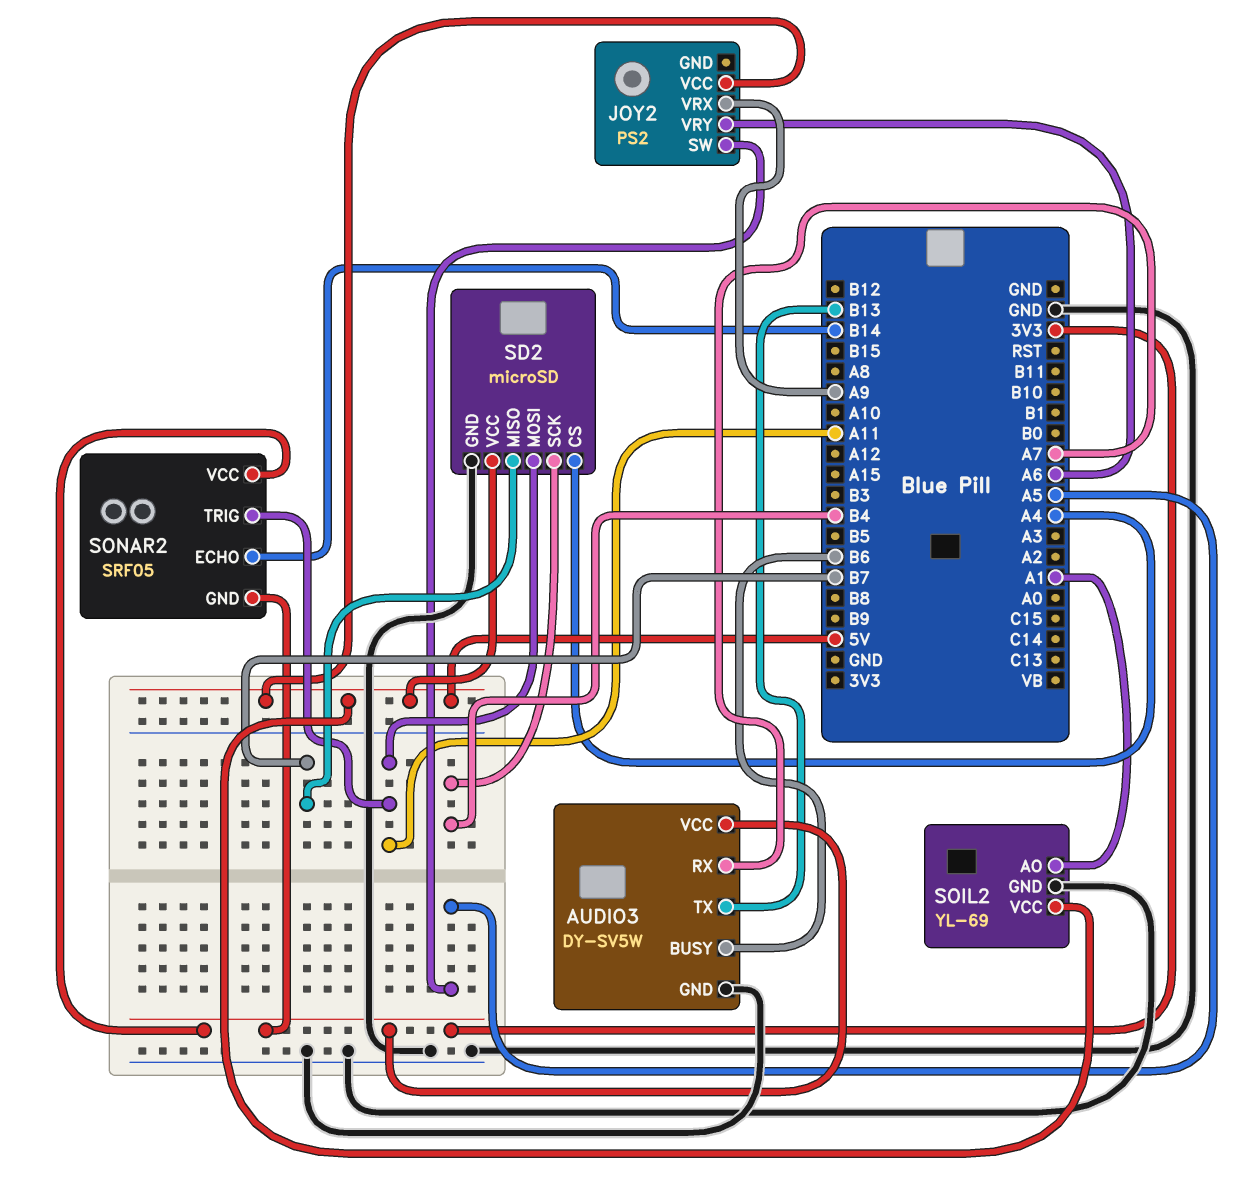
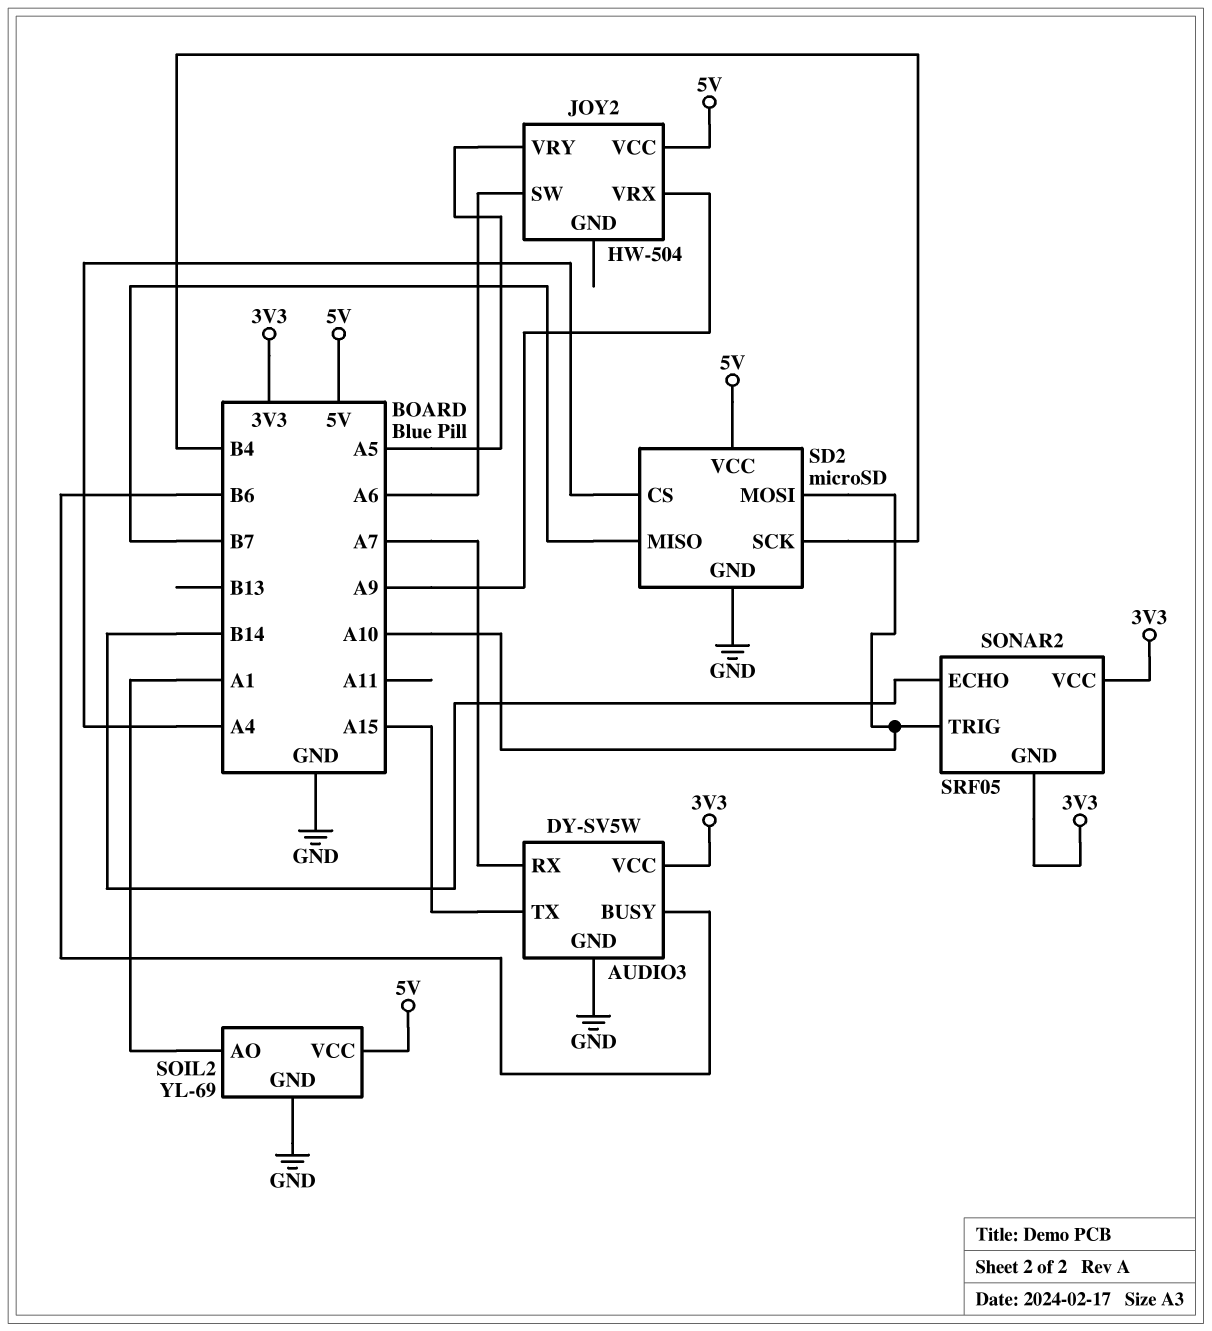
AUDIO3 pin TX: B13 -> A15
JOY2: PS2 -> HW-504
JOY2 pin SW: A5 -> A6
JOY2 pin VRY: A6 -> A5
SD2 pin MOSI: A11 -> A10
SONAR2 pin TRIG: A11 -> A10

